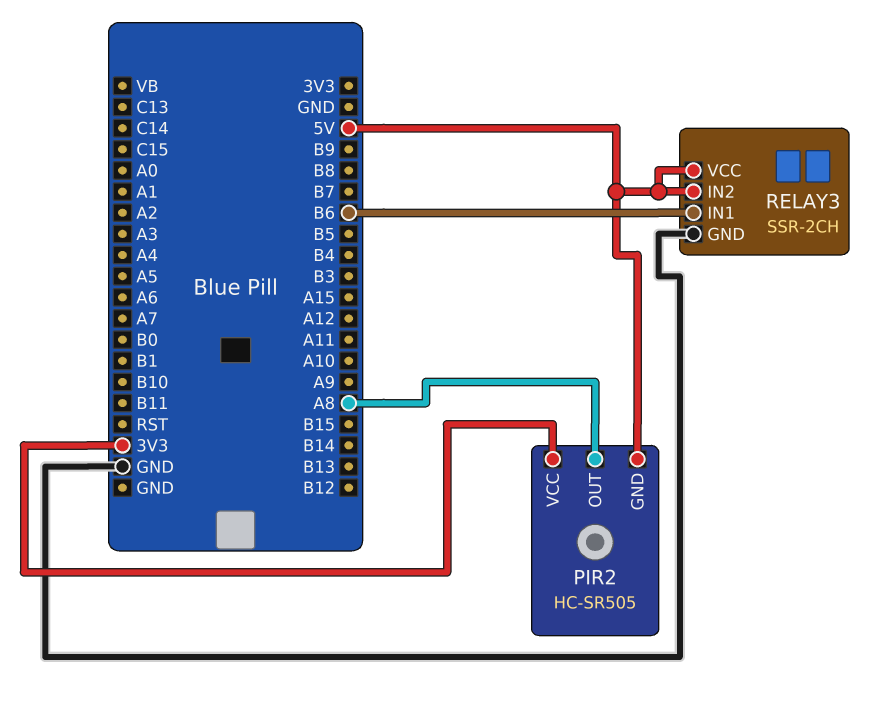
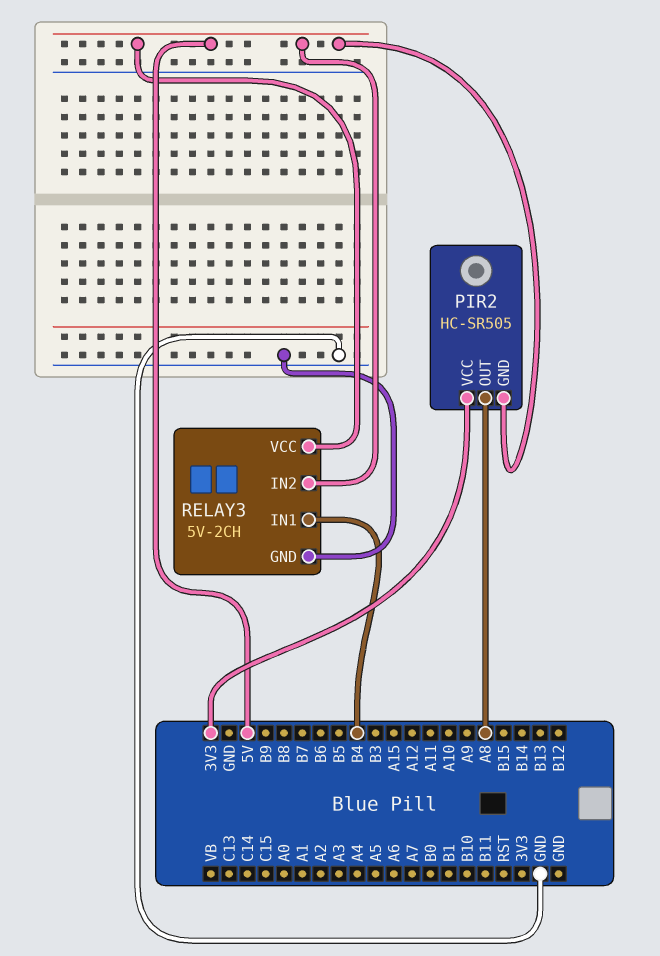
RELAY3: SSR-2CH -> 5V-2CH
RELAY3 pin IN1: B6 -> B4

